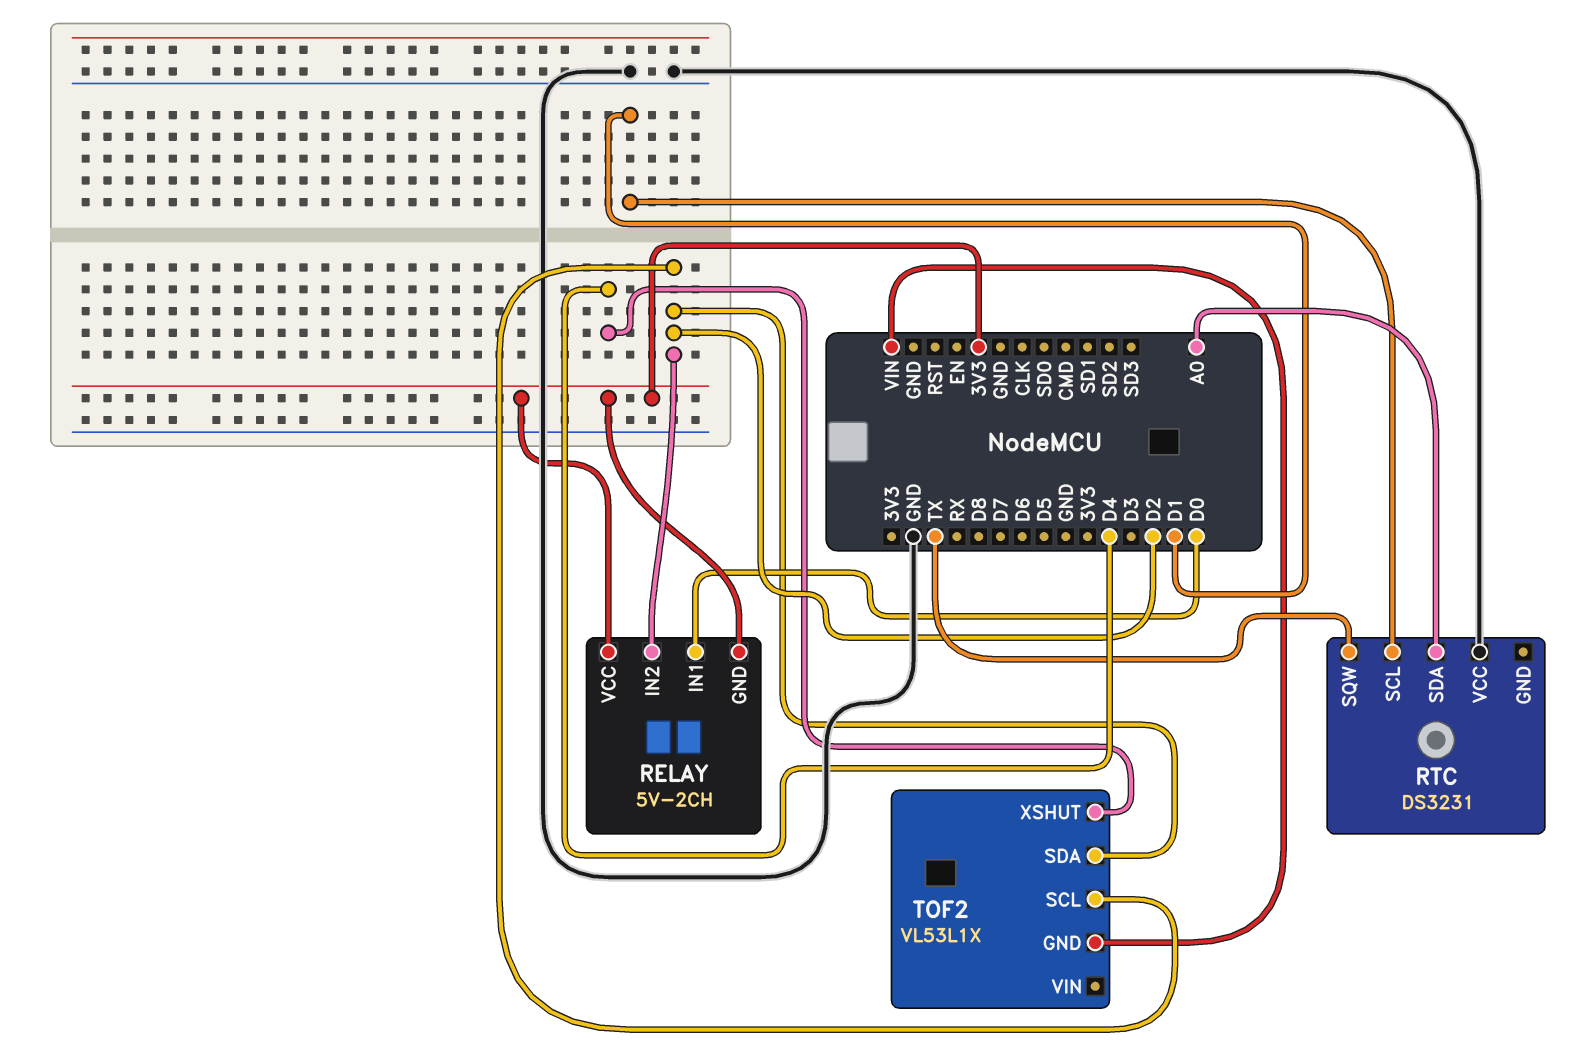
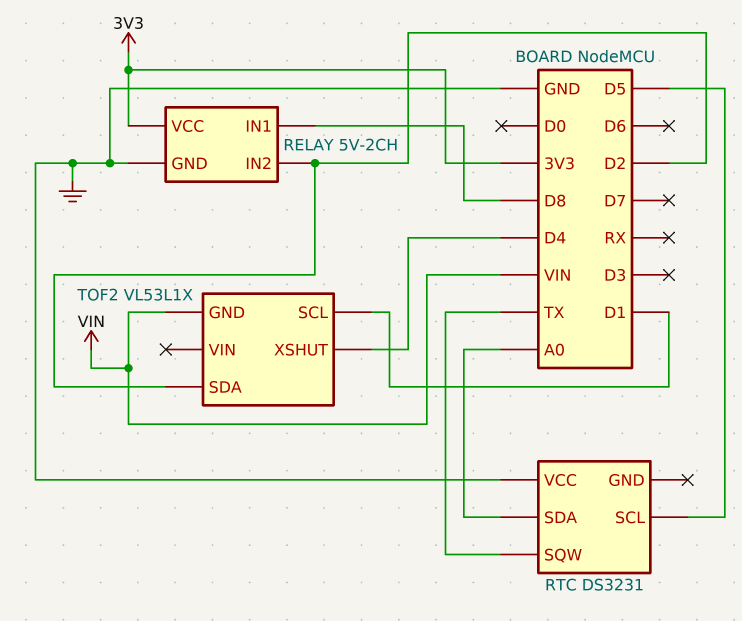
RELAY pin GND: 3V3 -> GND
RELAY pin IN1: D0 -> D8
RTC pin SCL: D1 -> D5
TOF2 pin SCL: D2 -> D1

